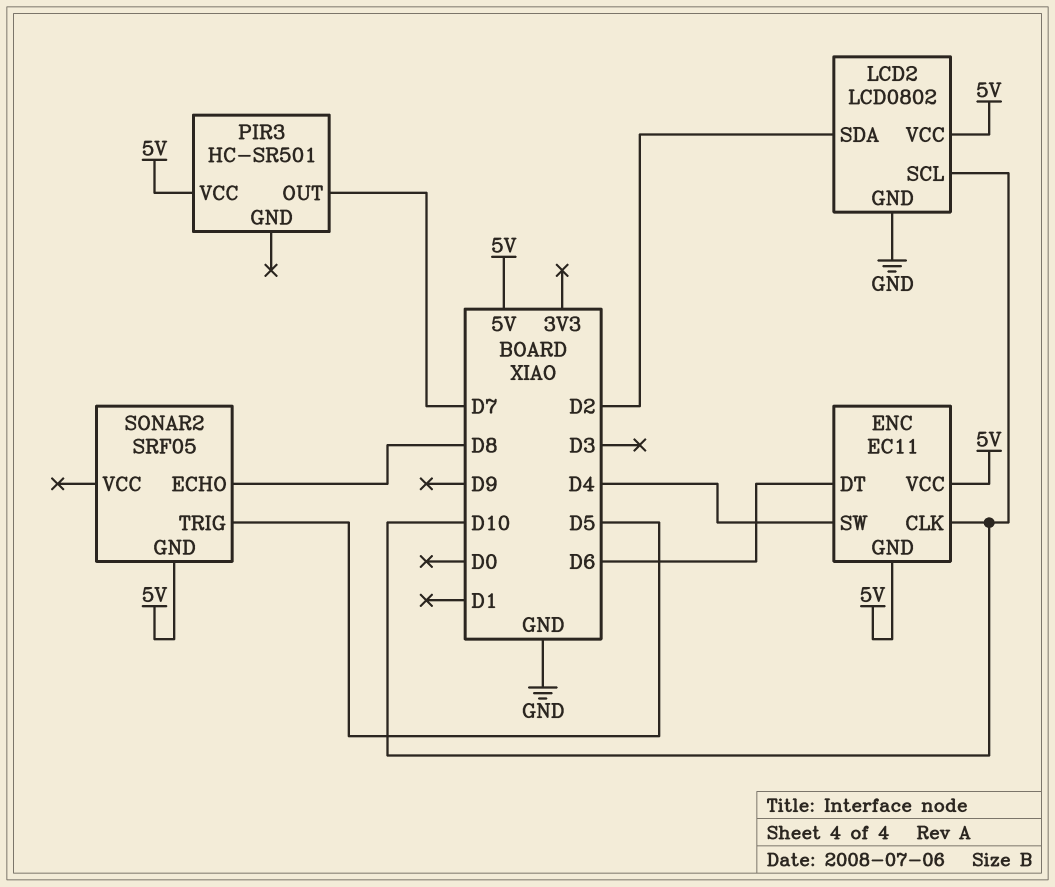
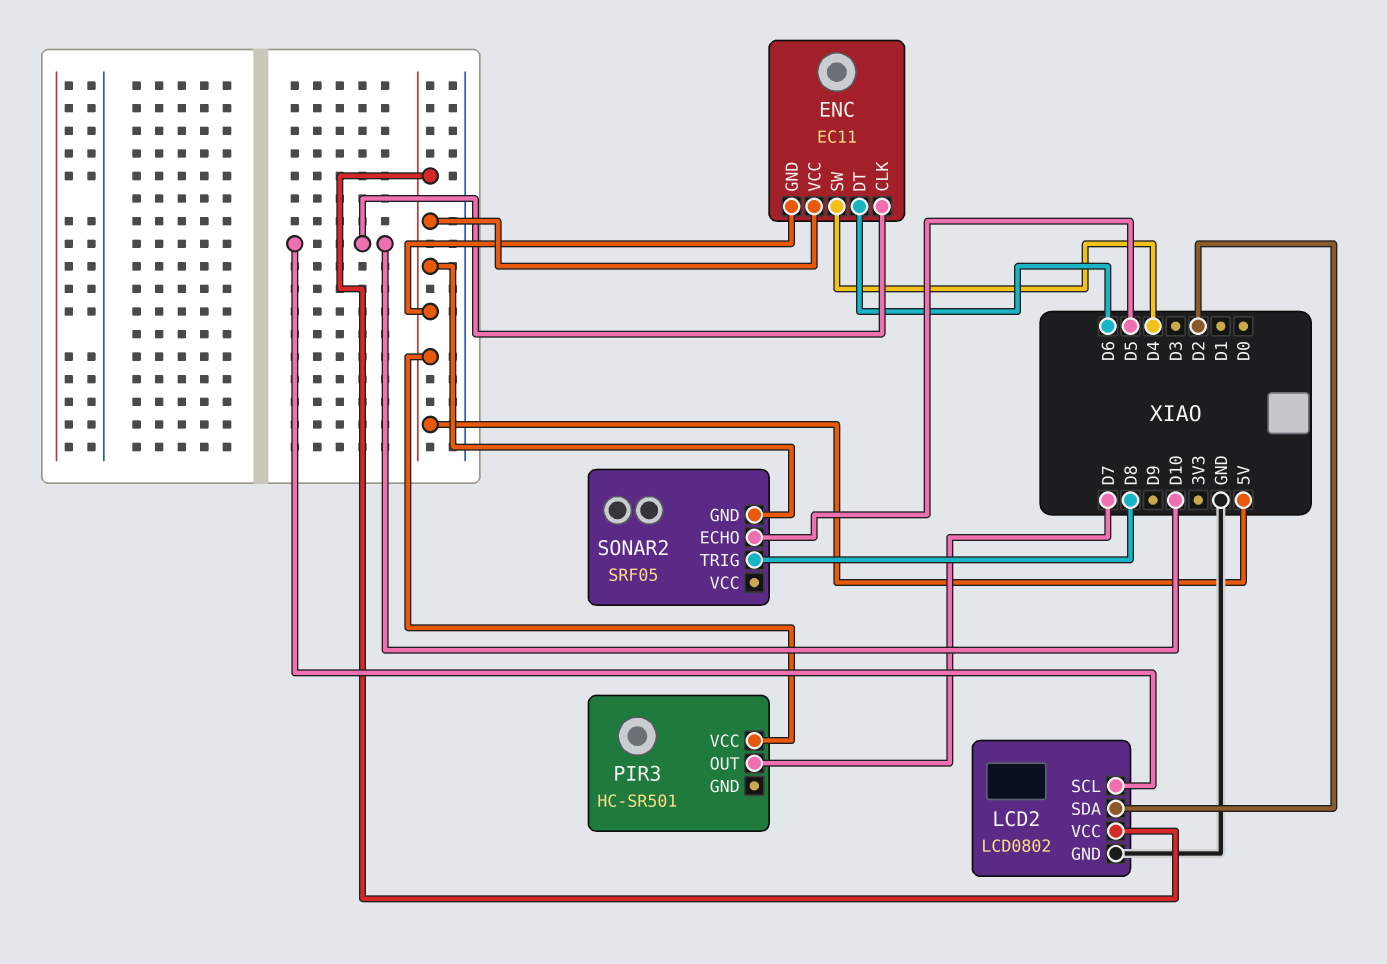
SONAR2 pin ECHO: D8 -> D5
SONAR2 pin TRIG: D5 -> D8

